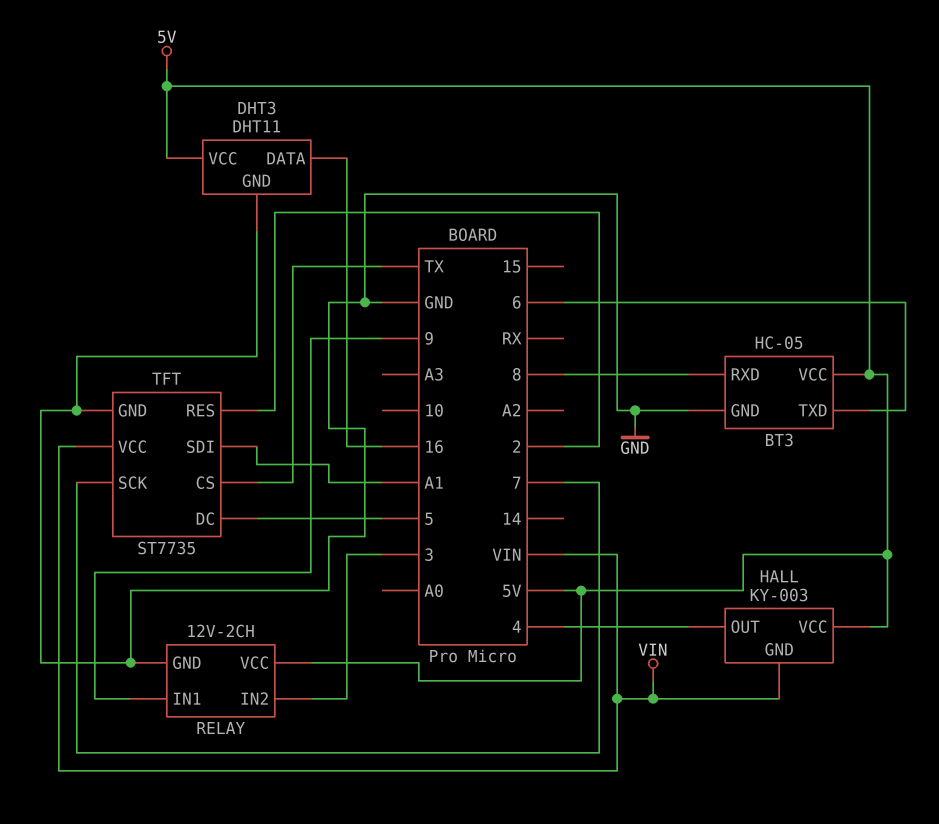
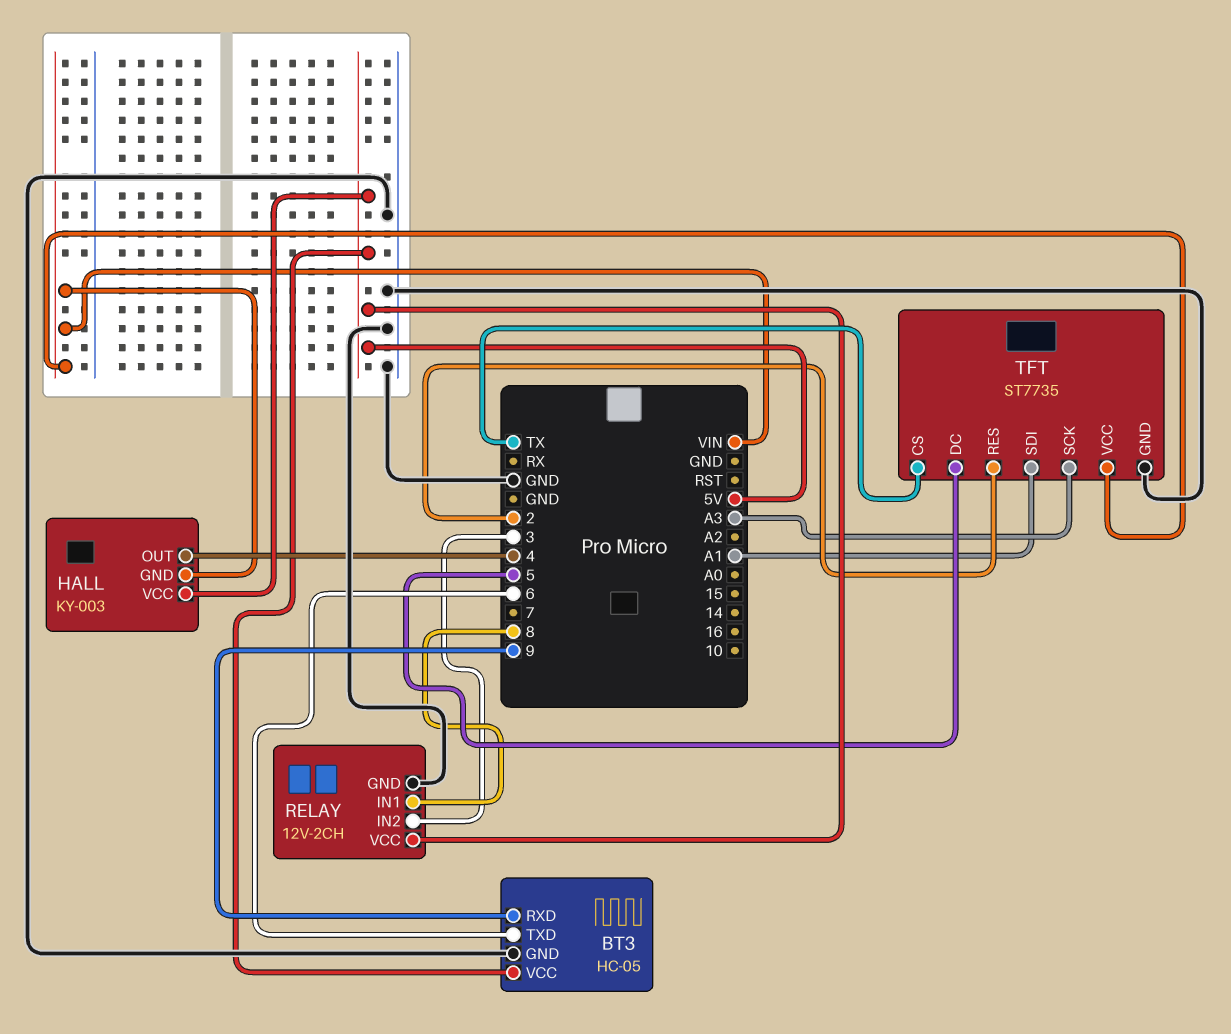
BT3 pin RXD: 8 -> 9
DHT3: DHT11 -> none
DHT3 pin DATA: 16 -> none
DHT3 pin GND: GND -> none
DHT3 pin VCC: 5V -> none
RELAY pin IN1: 9 -> 8
TFT pin SCK: 7 -> A3

